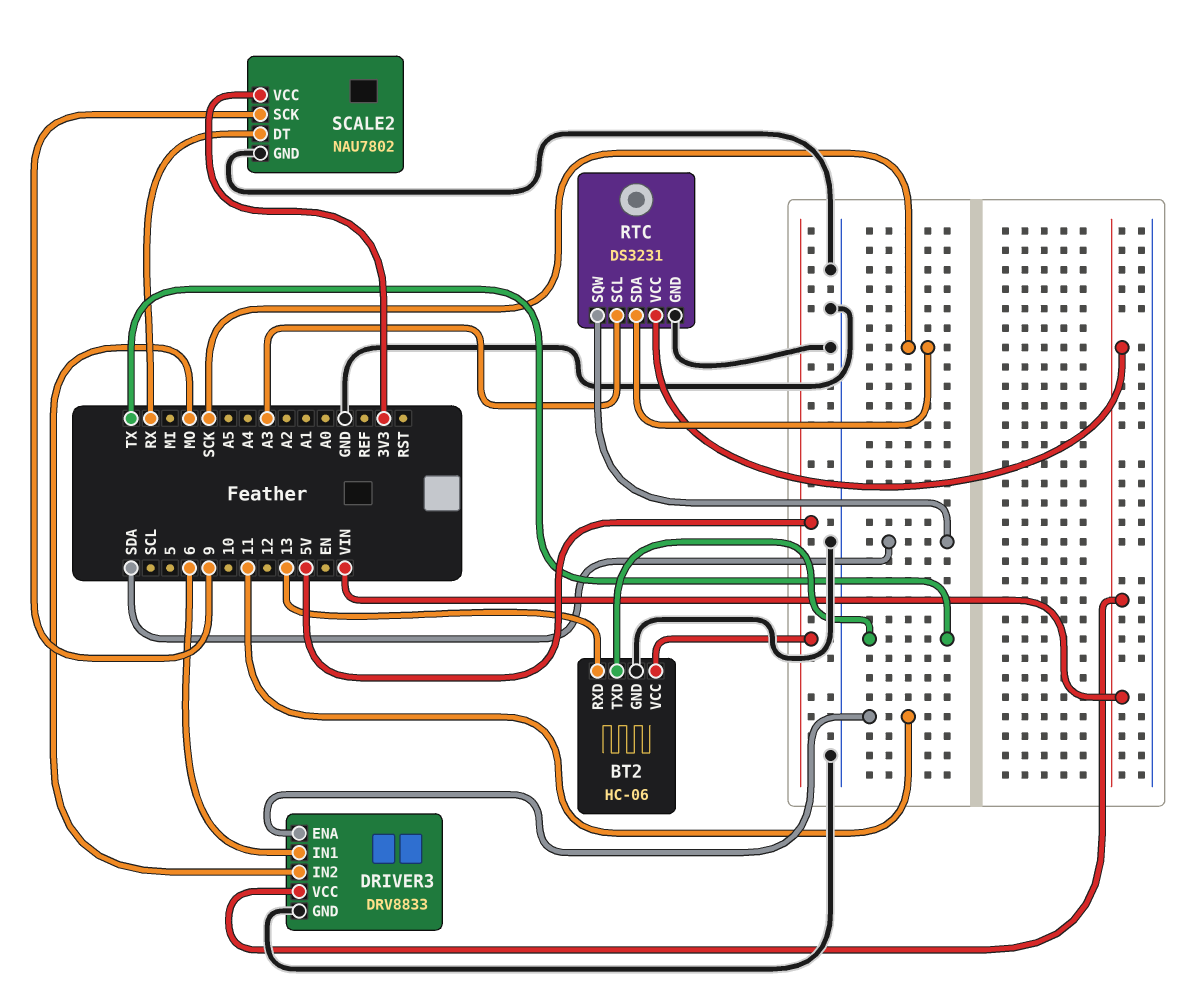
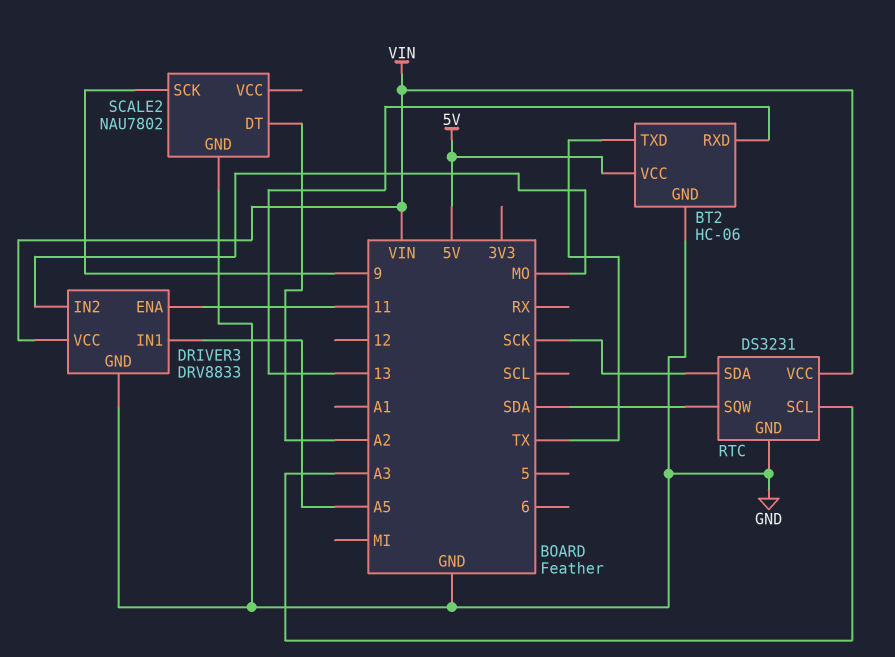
DRIVER3 pin IN1: 6 -> A5
SCALE2 pin DT: RX -> A2
SCALE2 pin VCC: 3V3 -> none

